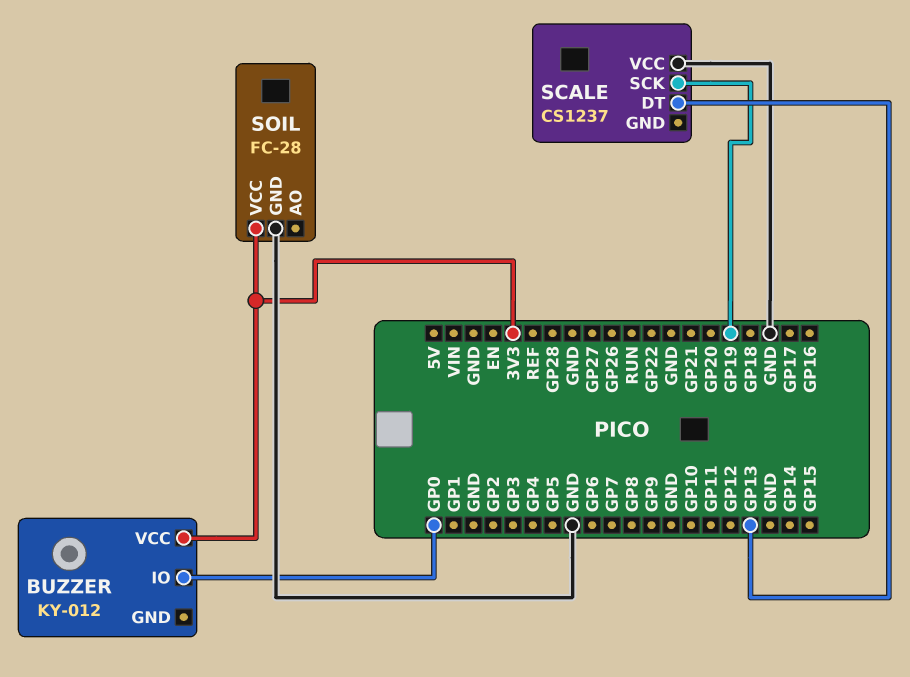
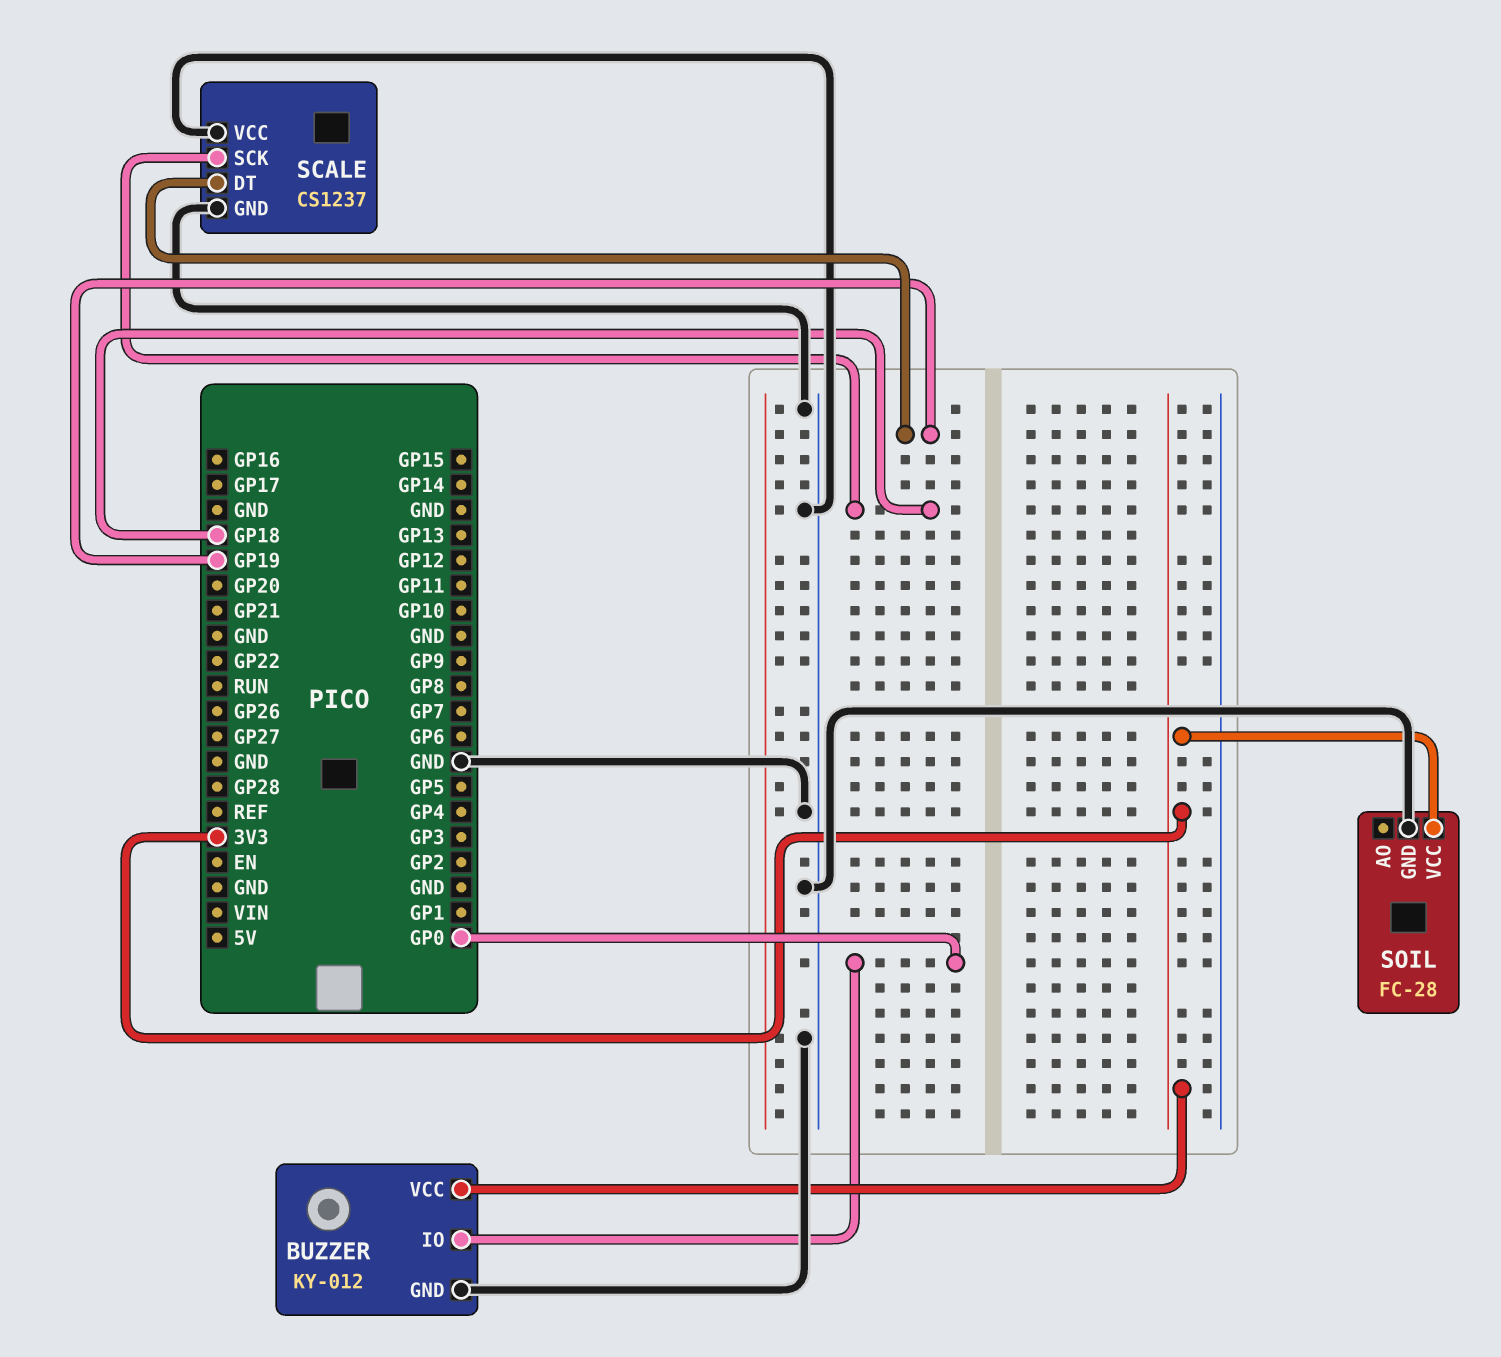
BUZZER pin GND: none -> GND
SCALE pin DT: GP13 -> GP19
SCALE pin GND: none -> GND
SCALE pin SCK: GP19 -> GP18

